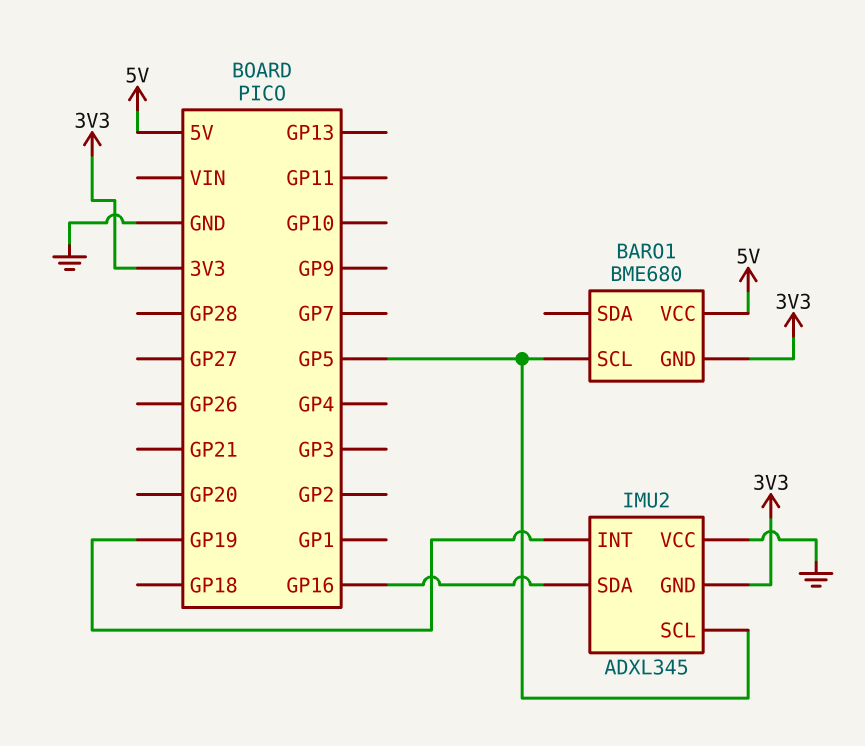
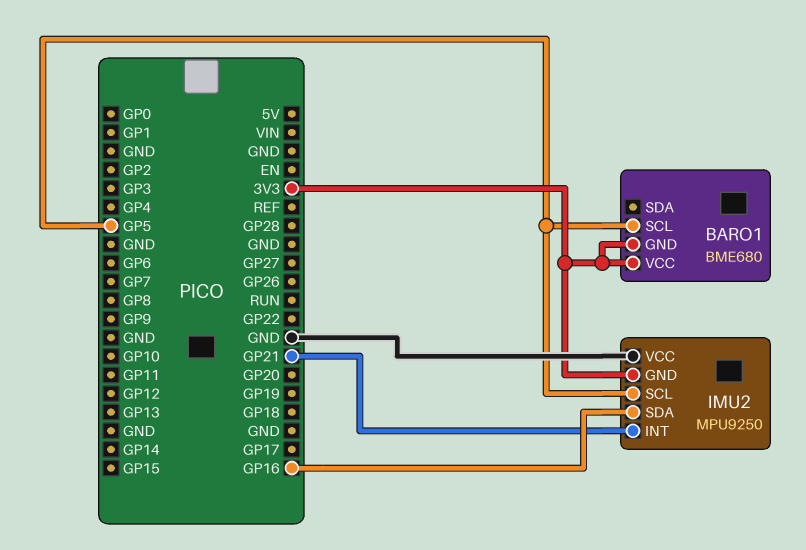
BARO1 pin VCC: 5V -> 3V3
IMU2: ADXL345 -> MPU9250
IMU2 pin INT: GP19 -> GP21

